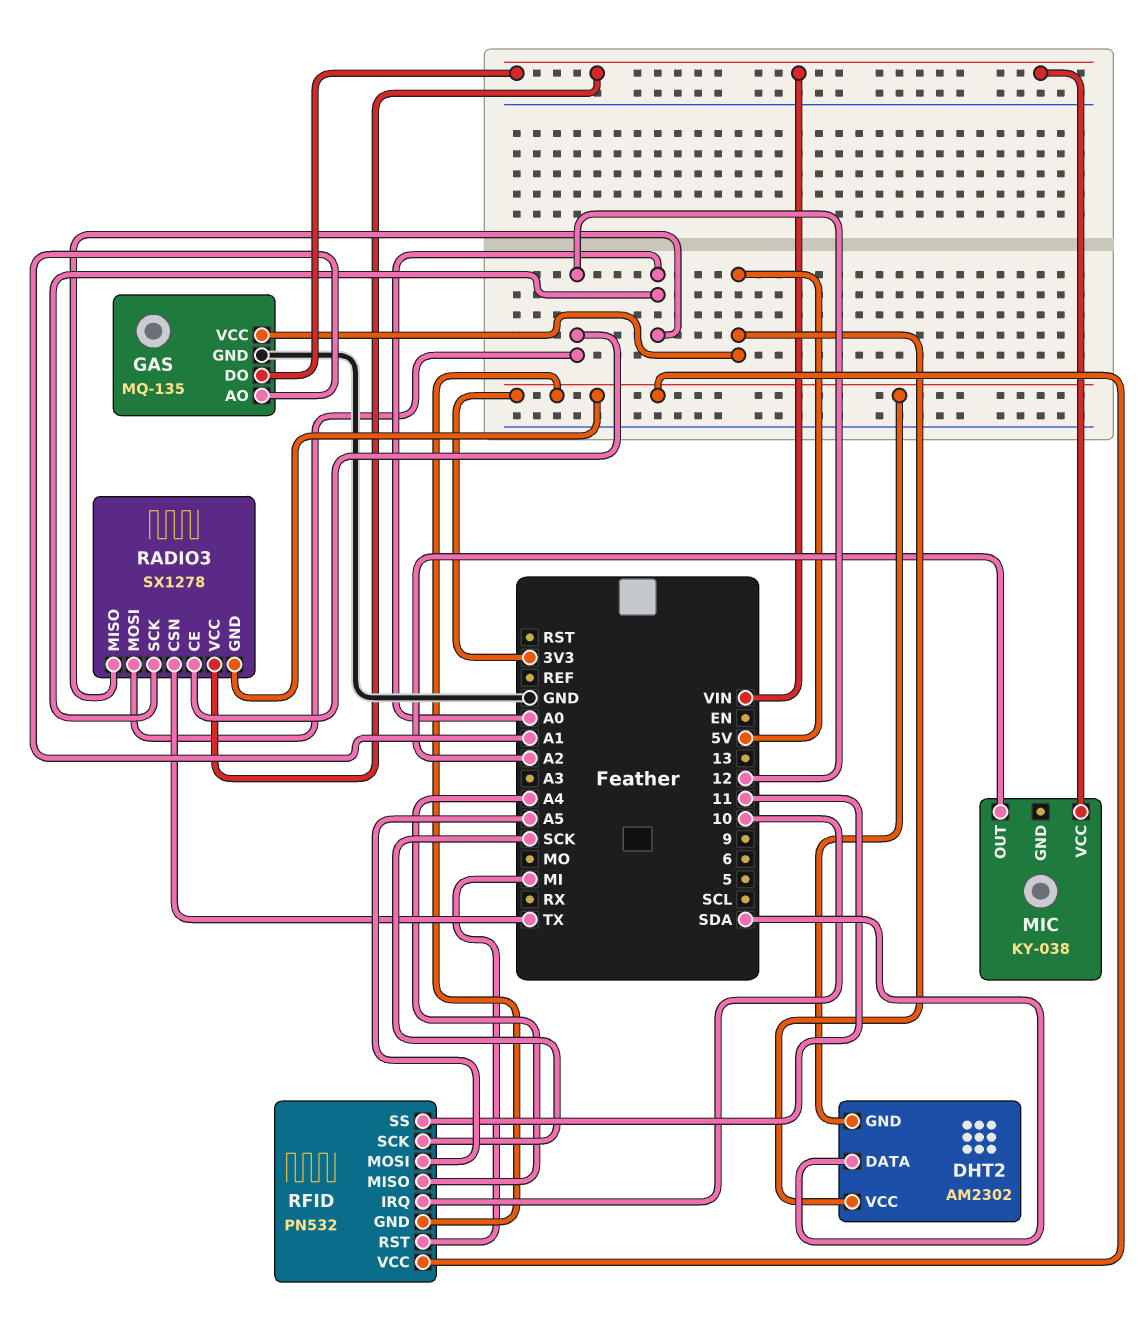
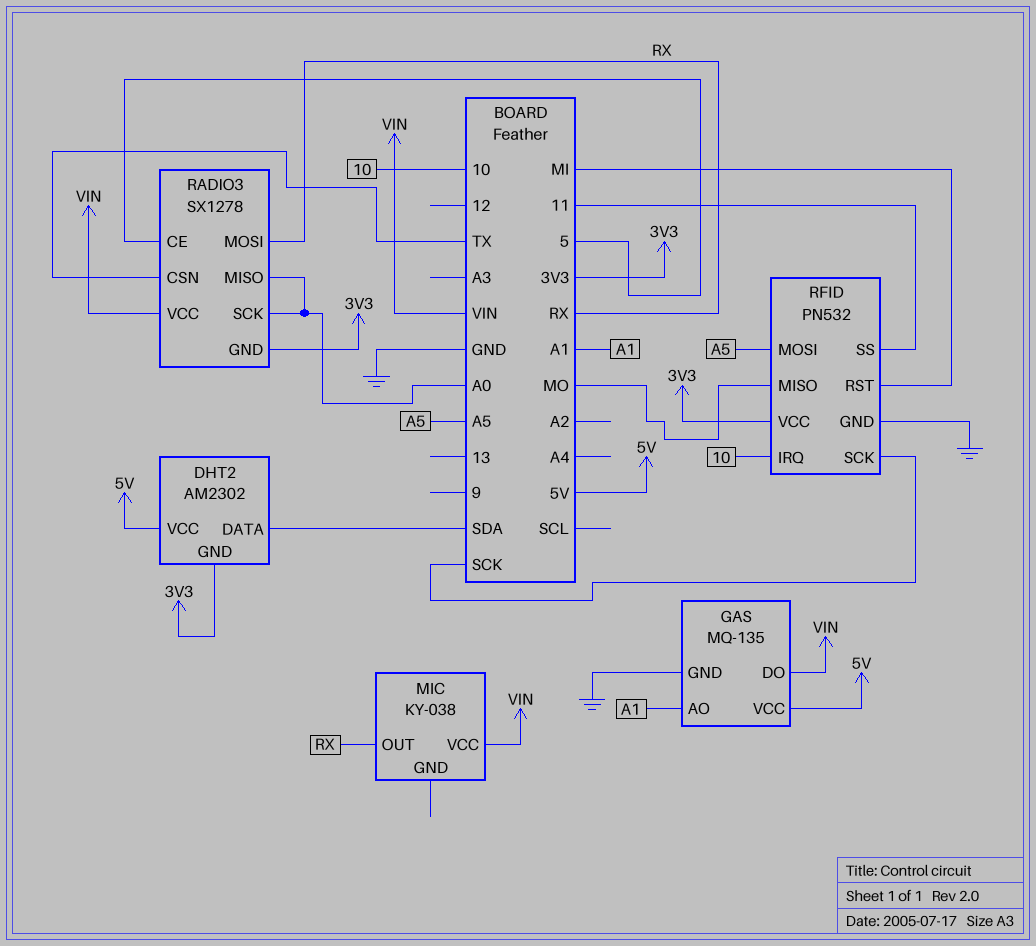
MIC pin OUT: A2 -> RX
RADIO3 pin CE: 12 -> 5
RADIO3 pin MOSI: 12 -> RX
RFID pin GND: 3V3 -> GND
RFID pin MISO: A4 -> MO

